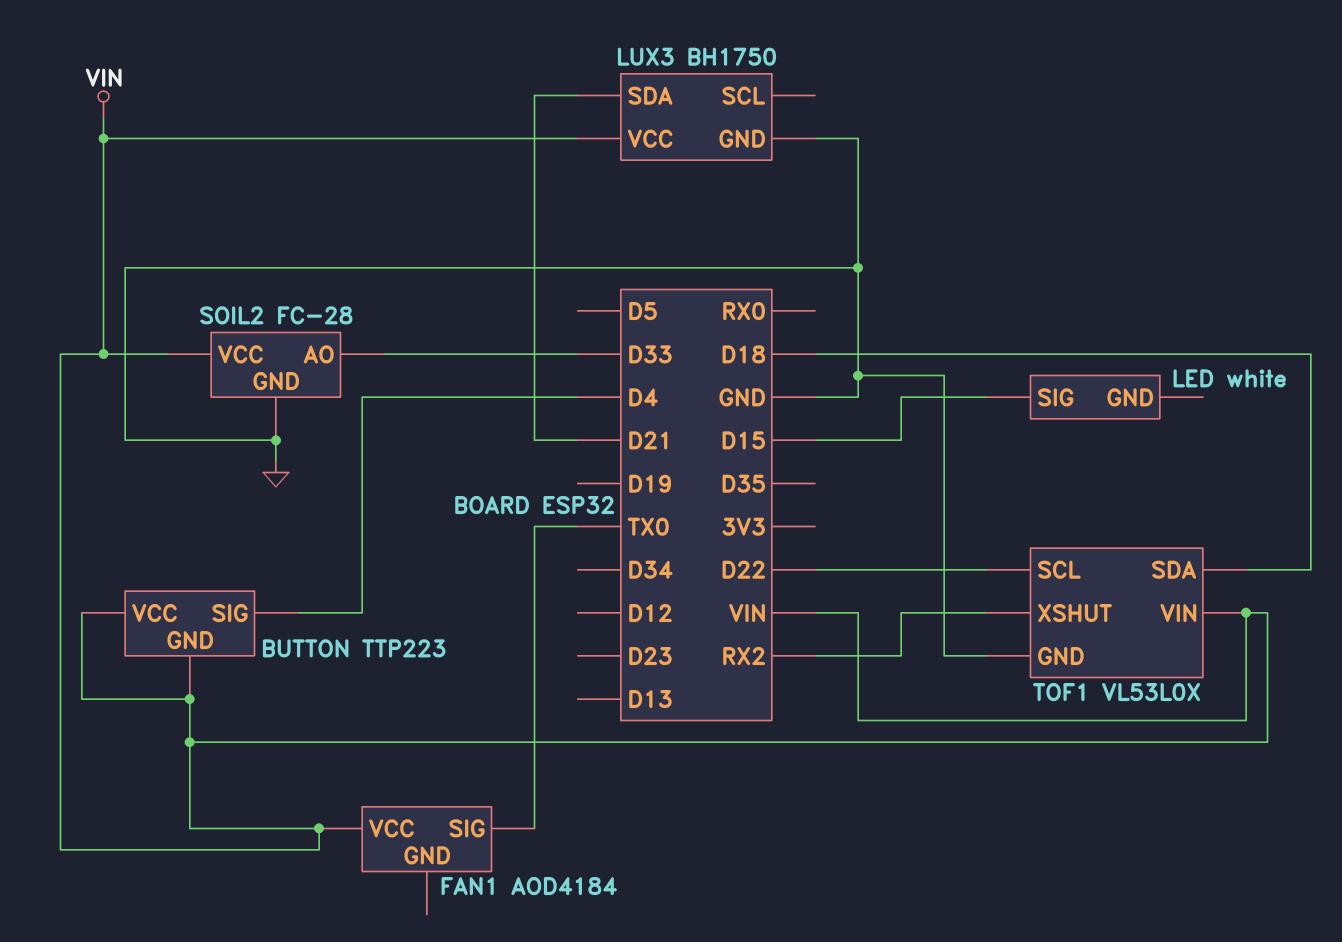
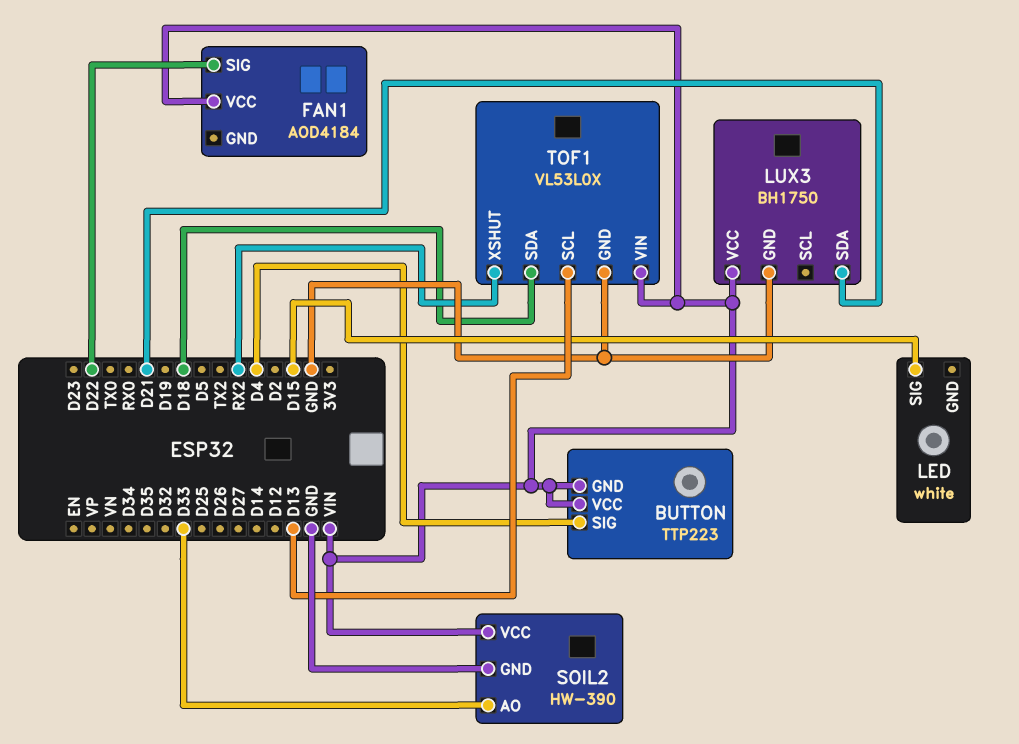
FAN1 pin SIG: TX0 -> D22
SOIL2: FC-28 -> HW-390
TOF1 pin SCL: D22 -> D13

